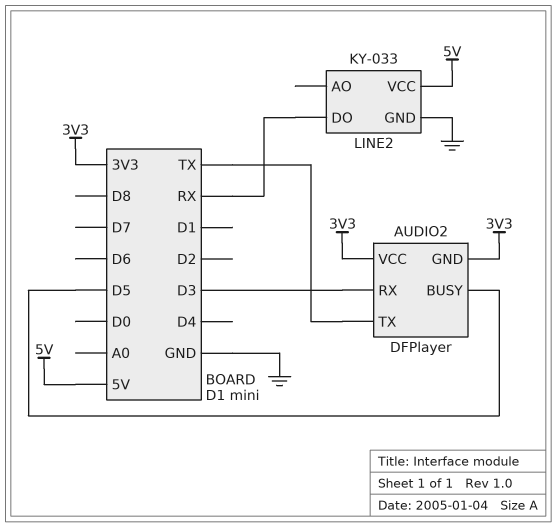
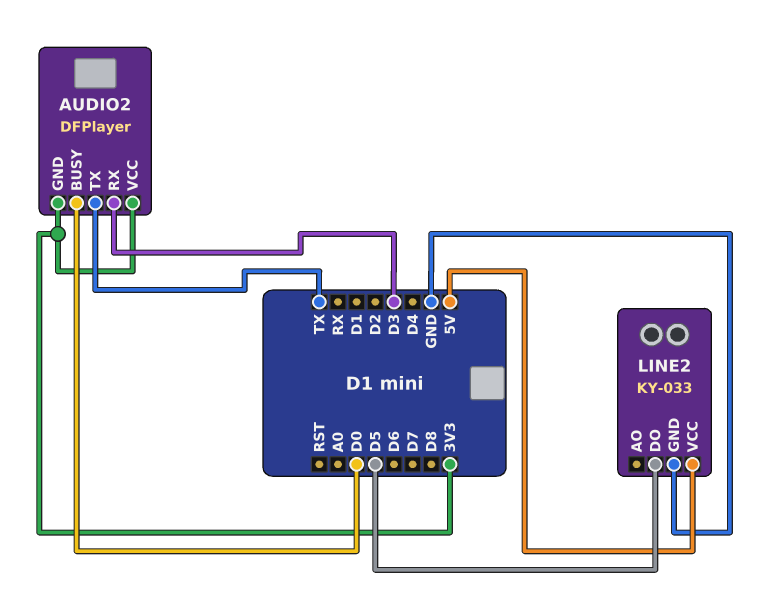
AUDIO2 pin BUSY: D5 -> D0
LINE2 pin DO: RX -> D5

